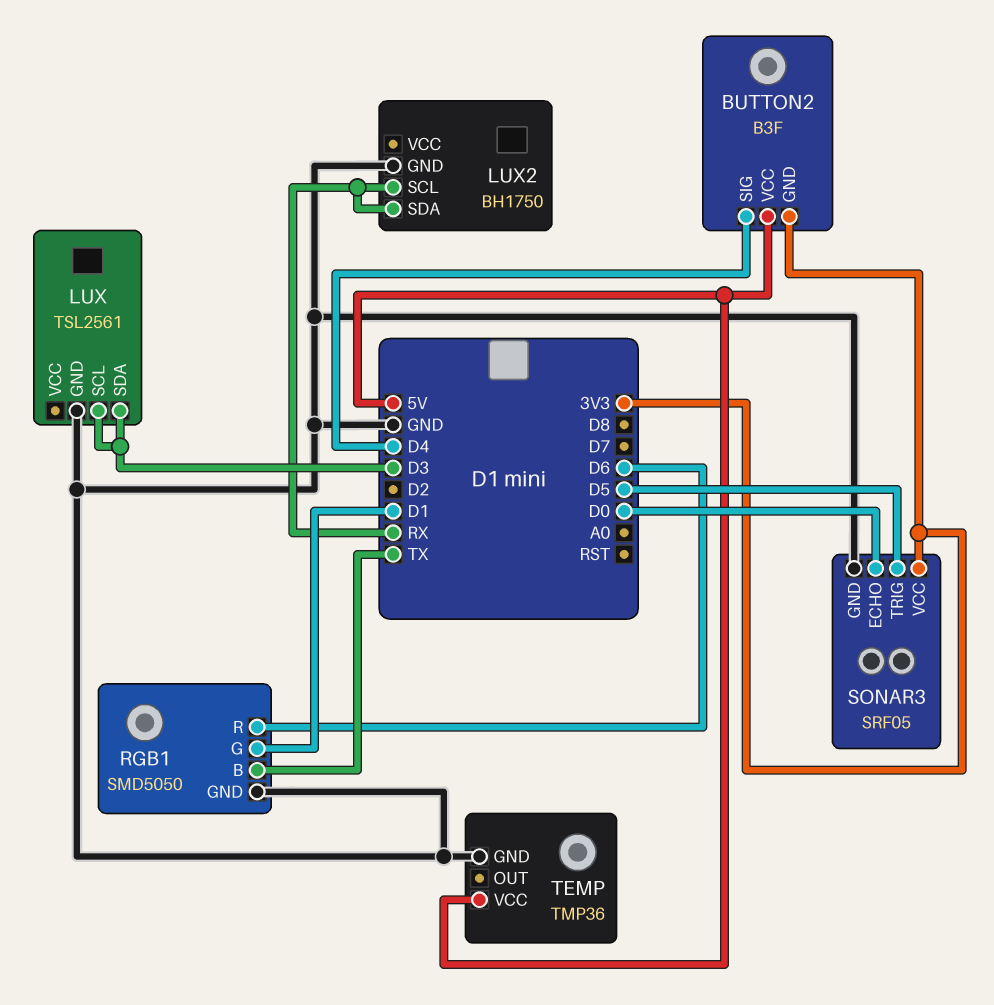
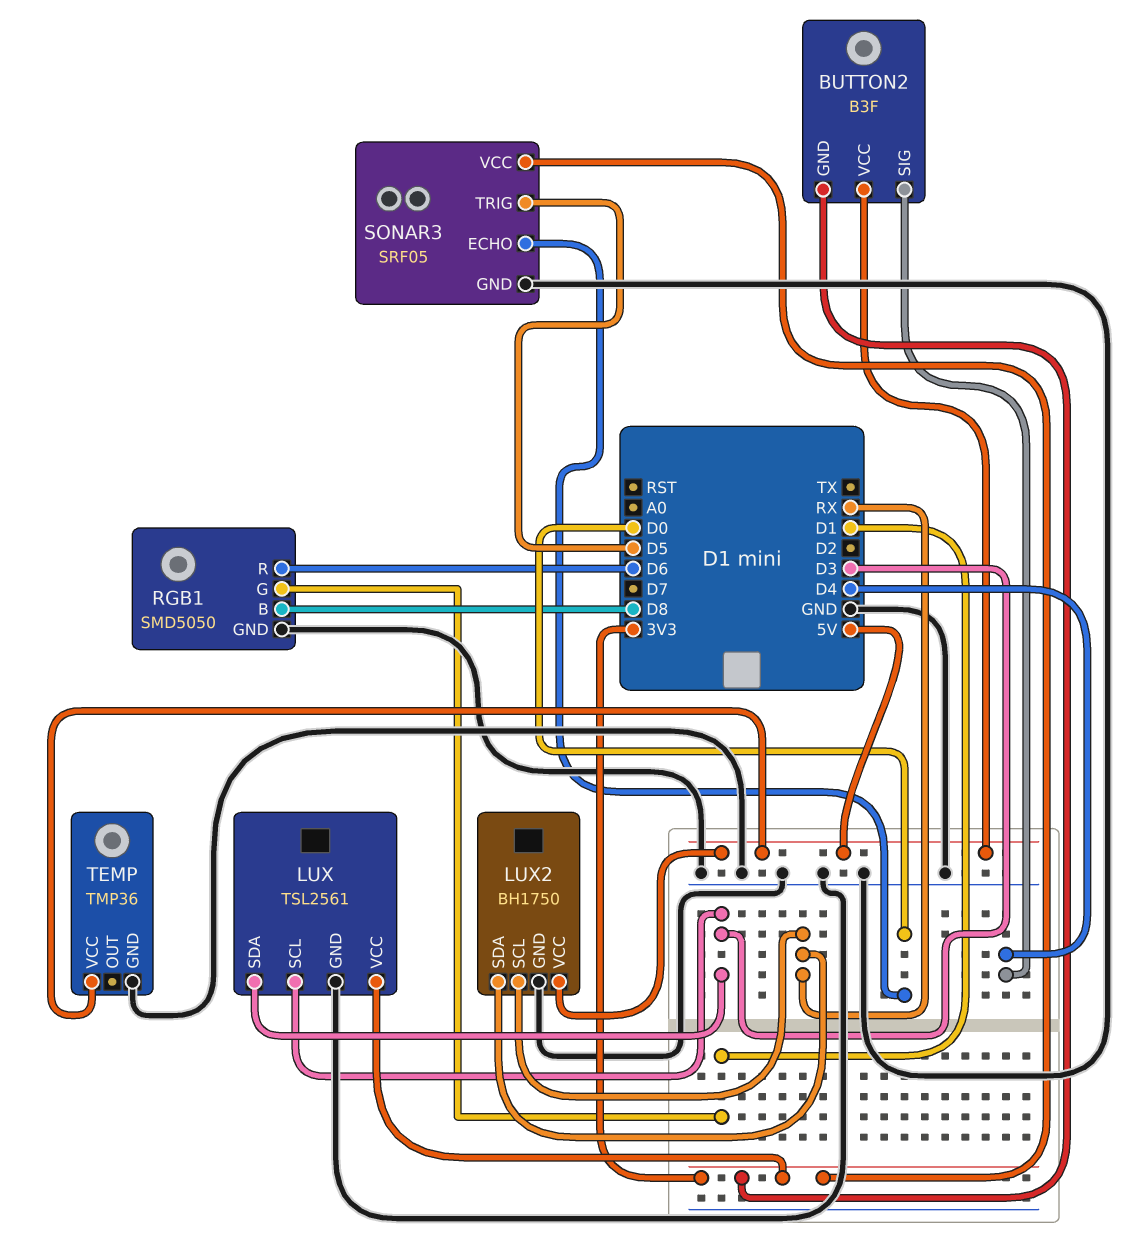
LUX pin VCC: none -> 3V3
LUX2 pin VCC: none -> 5V
RGB1 pin B: TX -> D8

